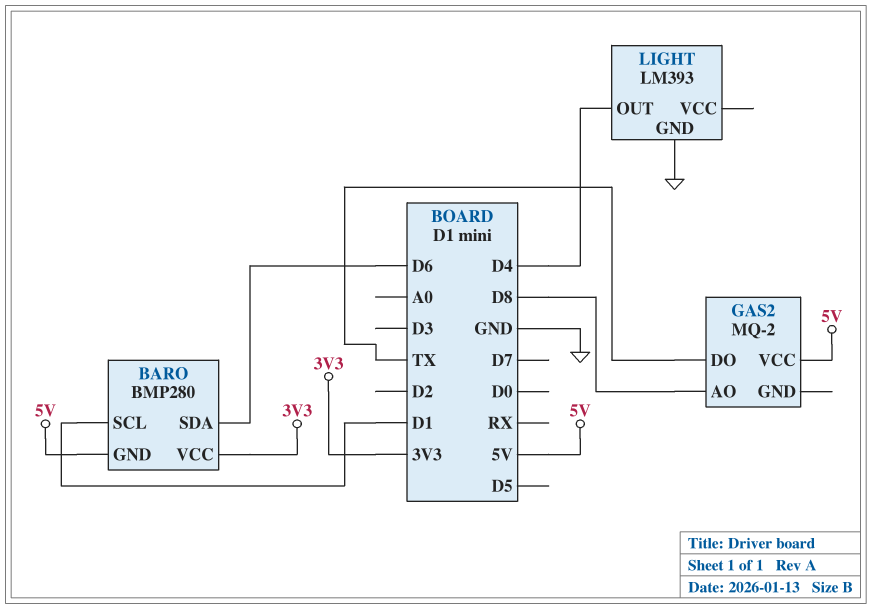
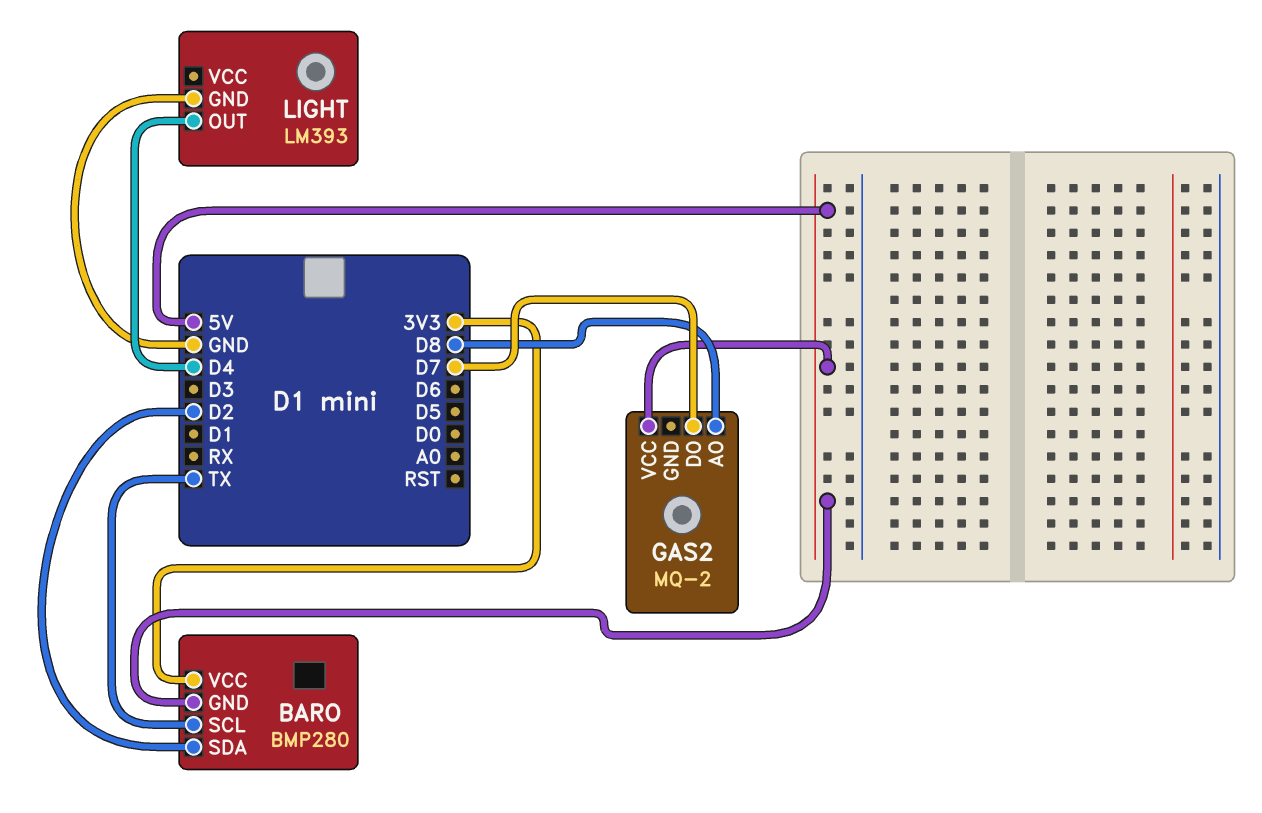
BARO pin SCL: D1 -> TX
BARO pin SDA: D6 -> D2
GAS2 pin DO: TX -> D7

